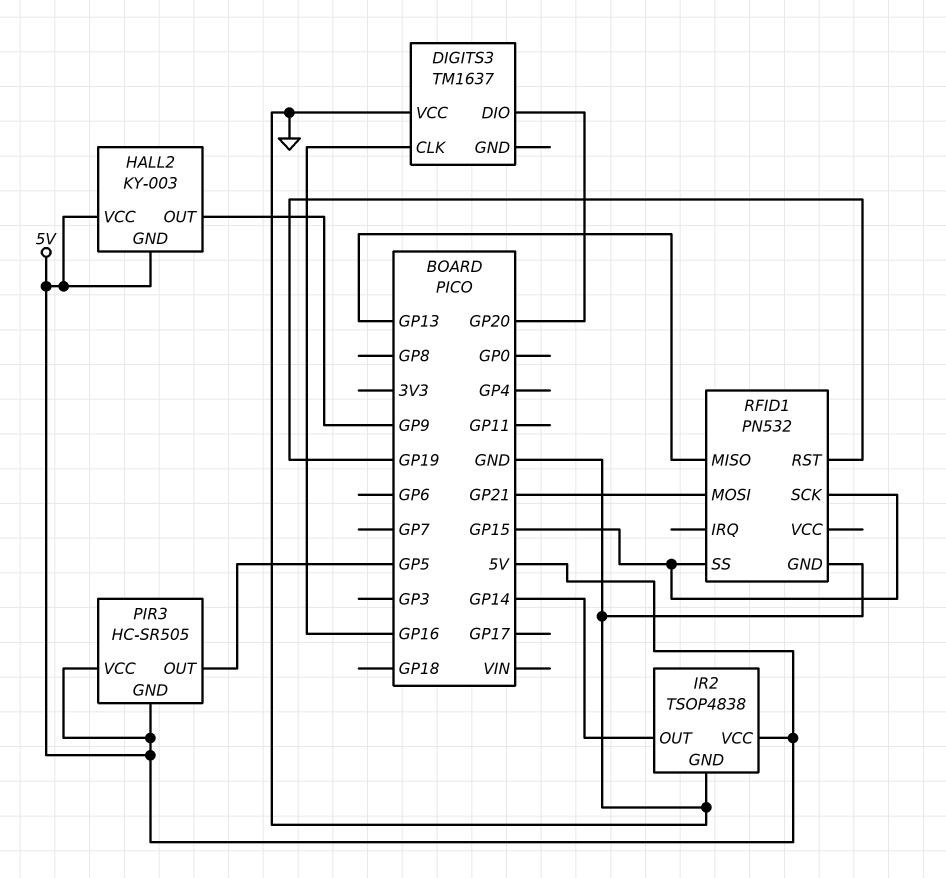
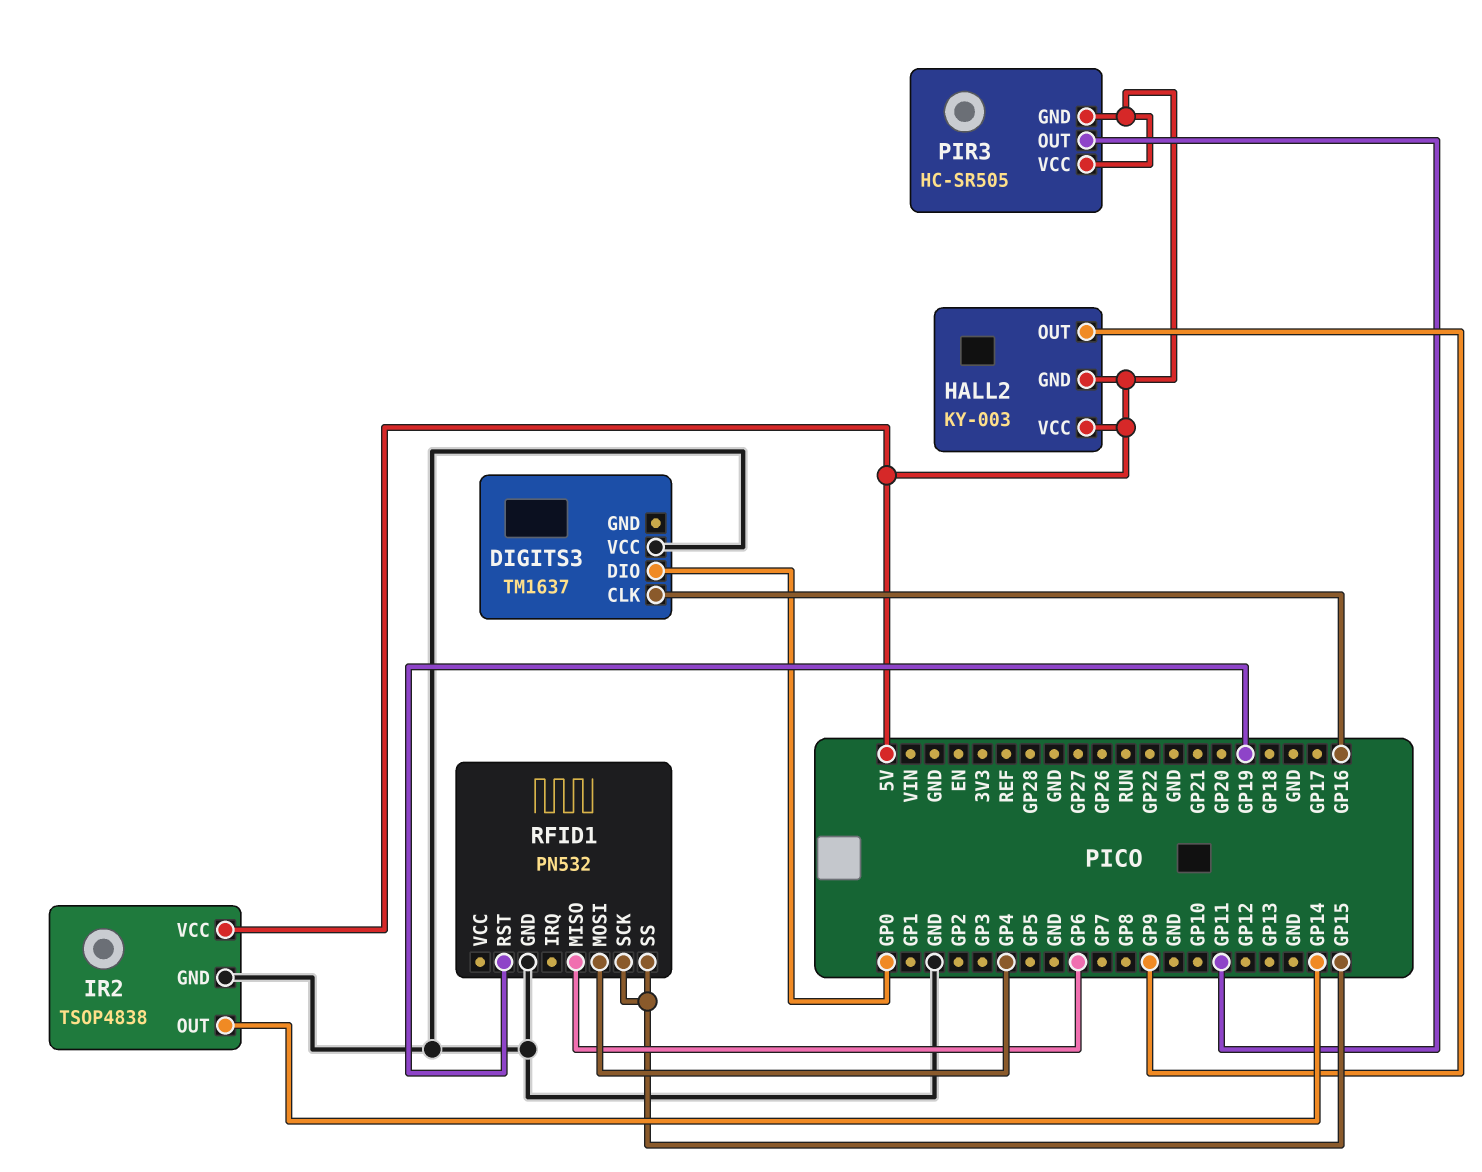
DIGITS3 pin DIO: GP20 -> GP0
PIR3 pin OUT: GP5 -> GP11
RFID1 pin MISO: GP13 -> GP6
RFID1 pin MOSI: GP21 -> GP4

